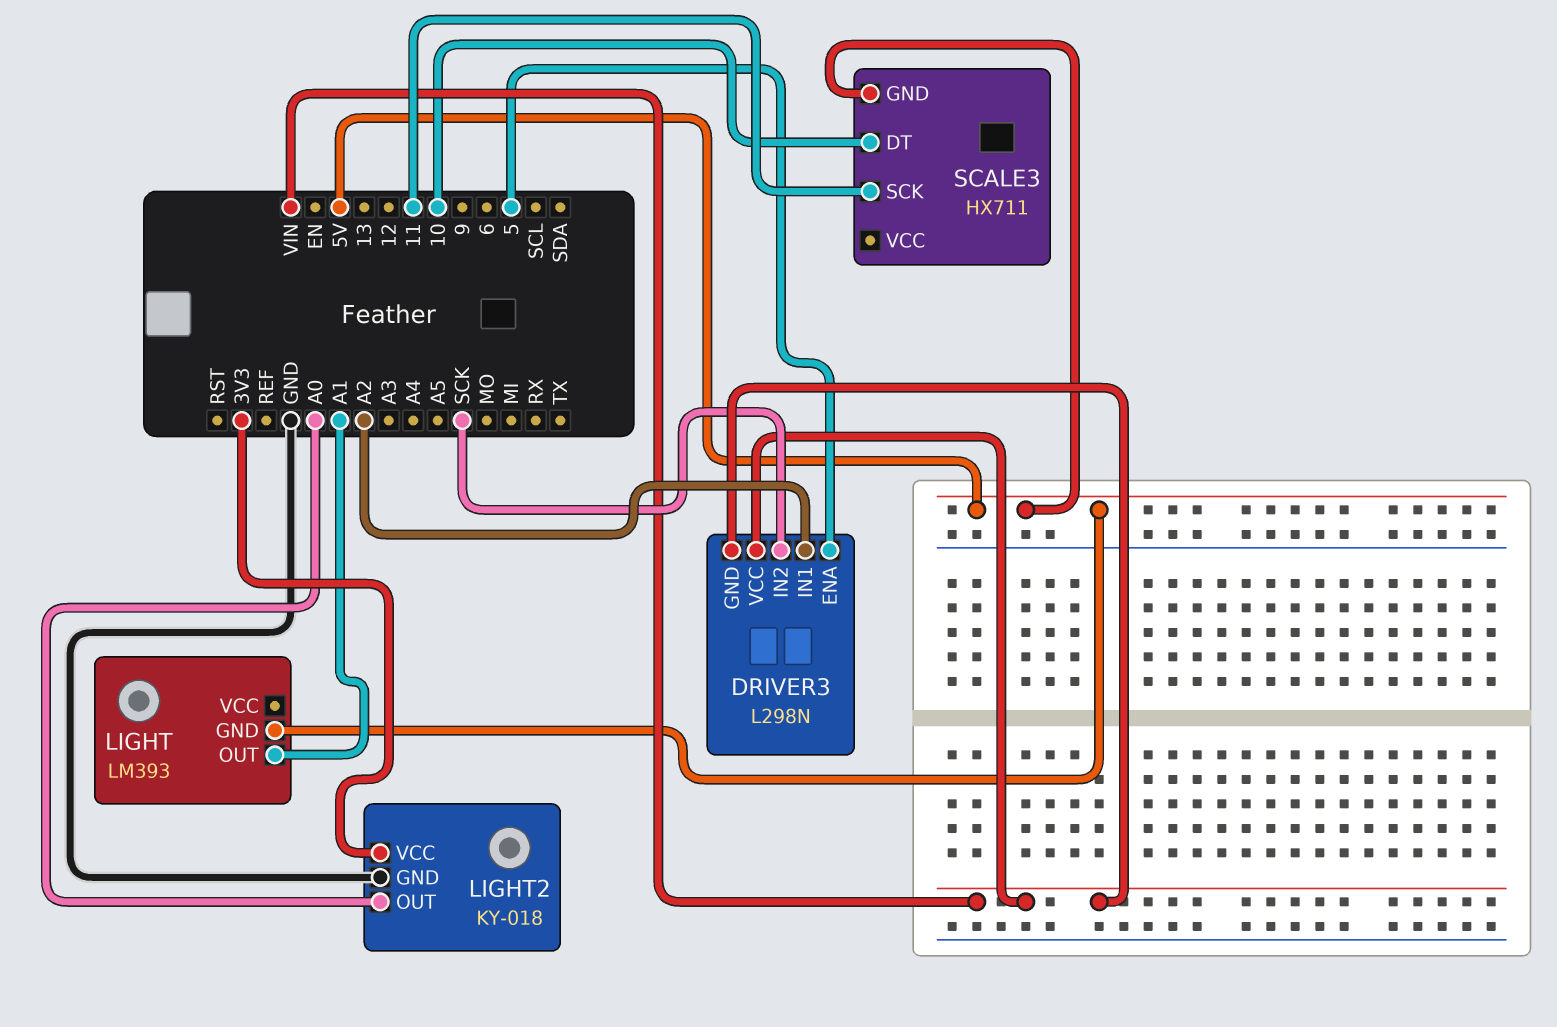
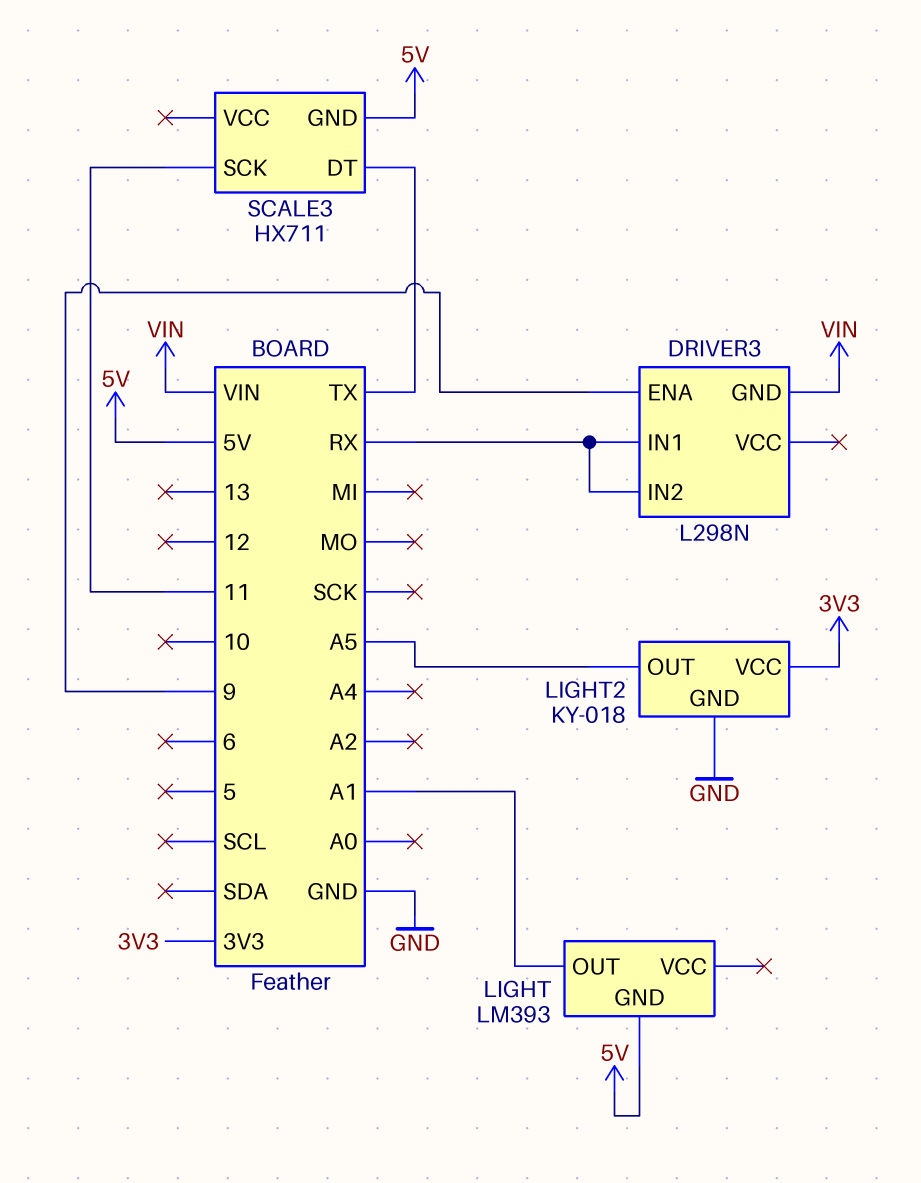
DRIVER3 pin ENA: 5 -> 9
DRIVER3 pin IN1: A2 -> RX
DRIVER3 pin IN2: SCK -> RX
DRIVER3 pin VCC: VIN -> none
LIGHT2 pin OUT: A0 -> A5
SCALE3 pin DT: 10 -> TX

